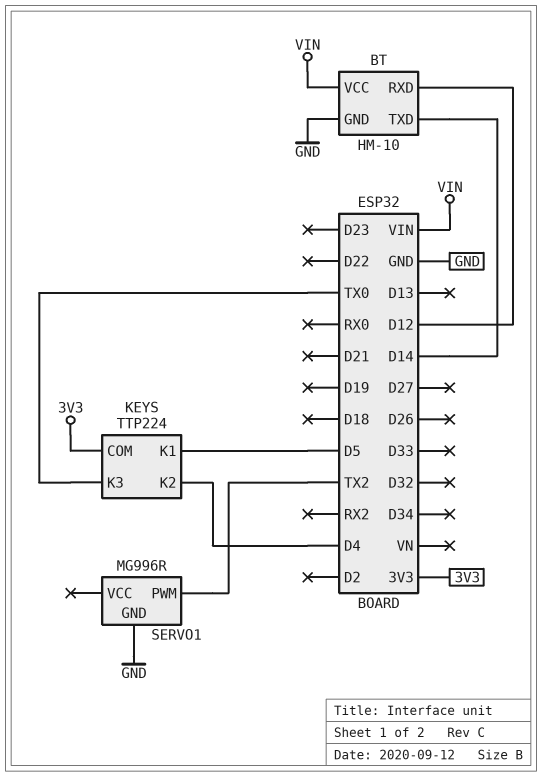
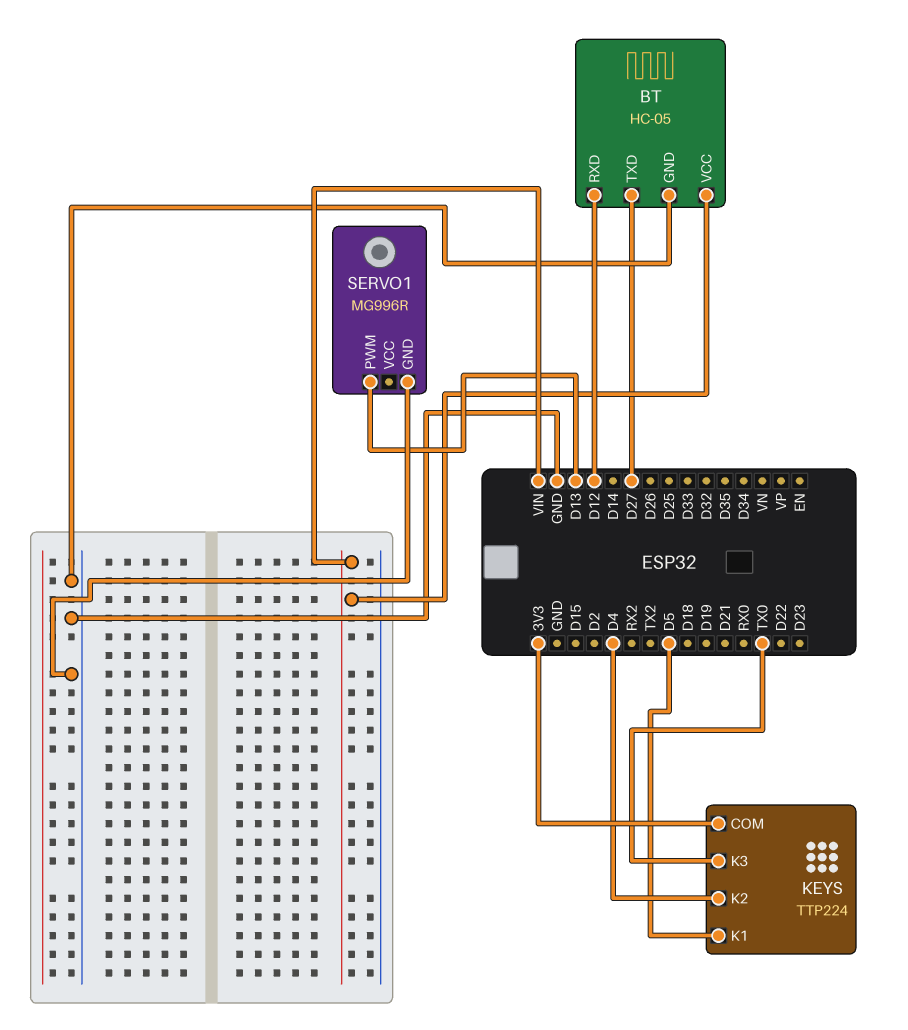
BT: HM-10 -> HC-05
BT pin TXD: D14 -> D27
SERVO1 pin PWM: TX2 -> D13

